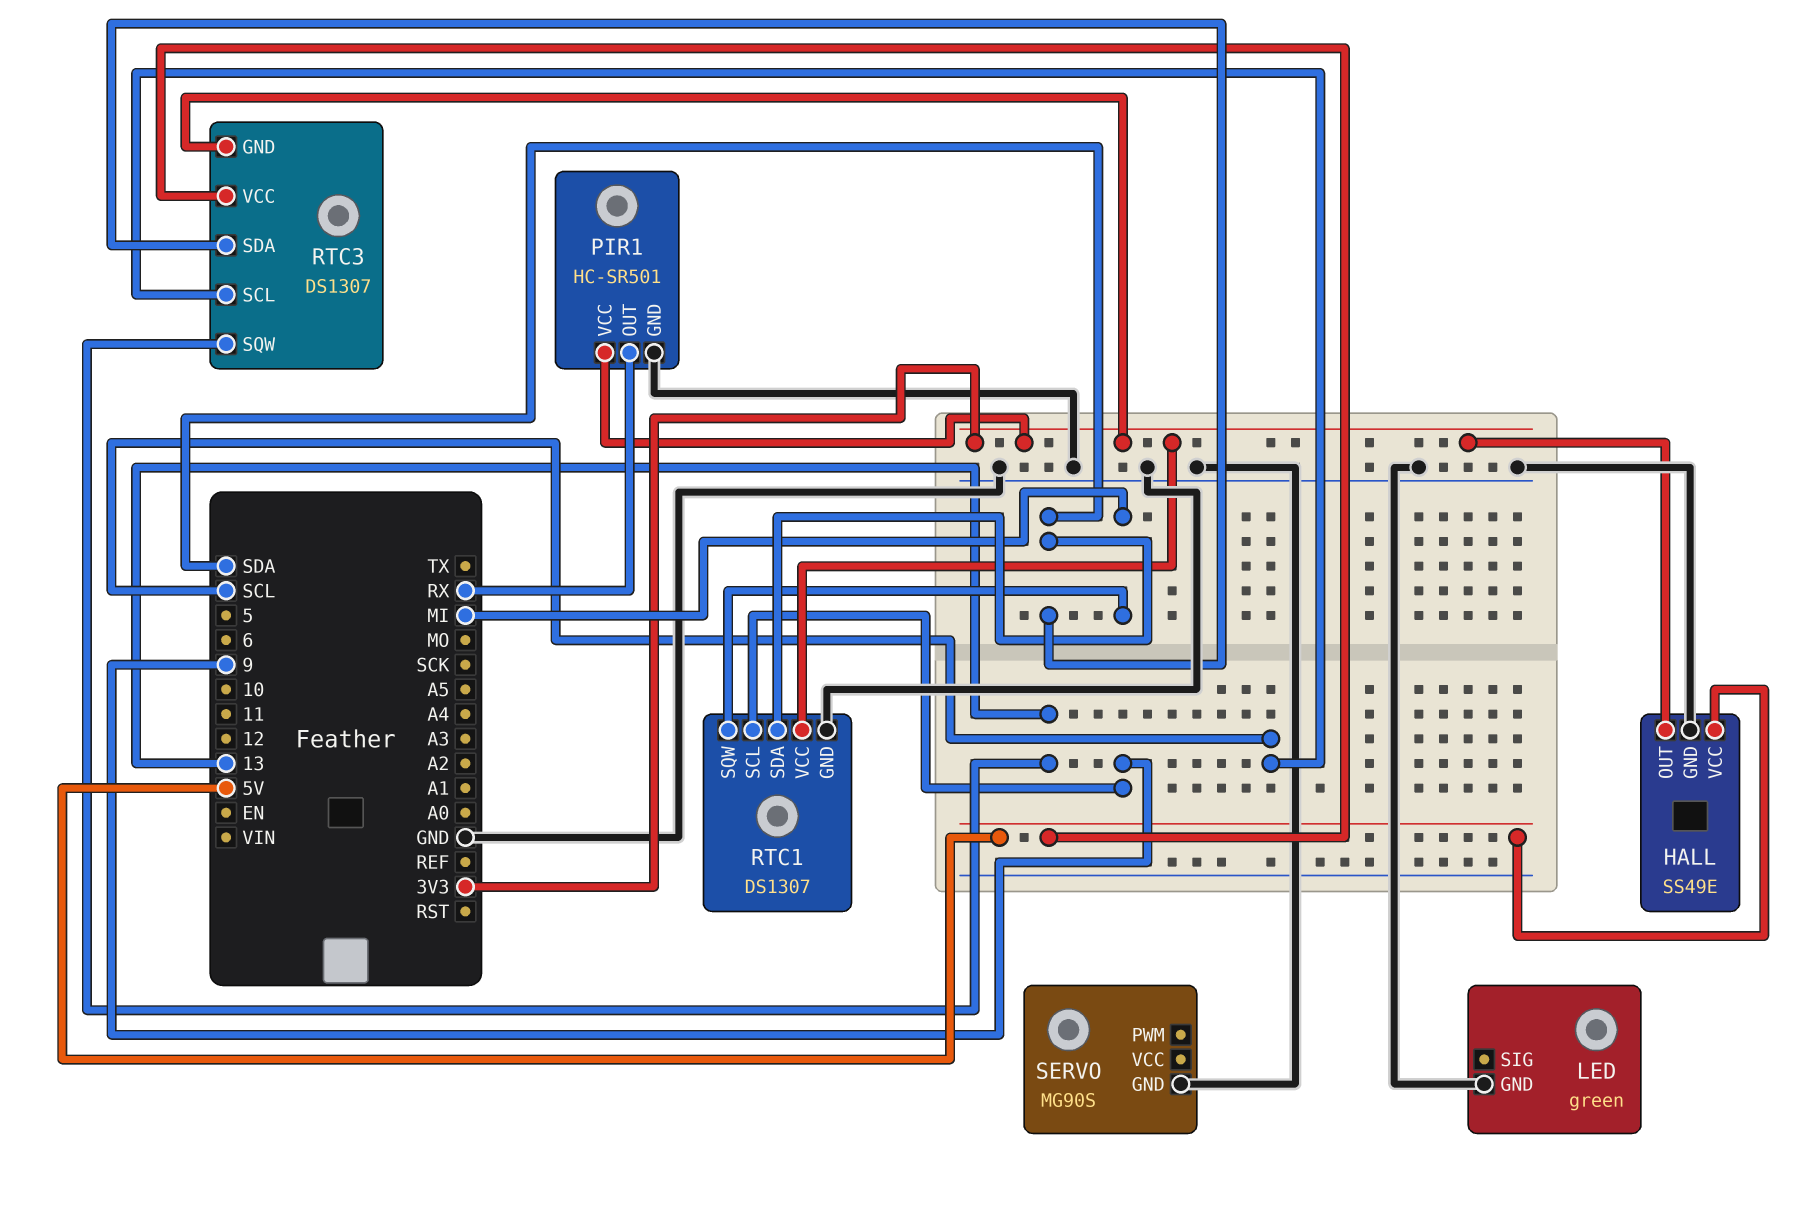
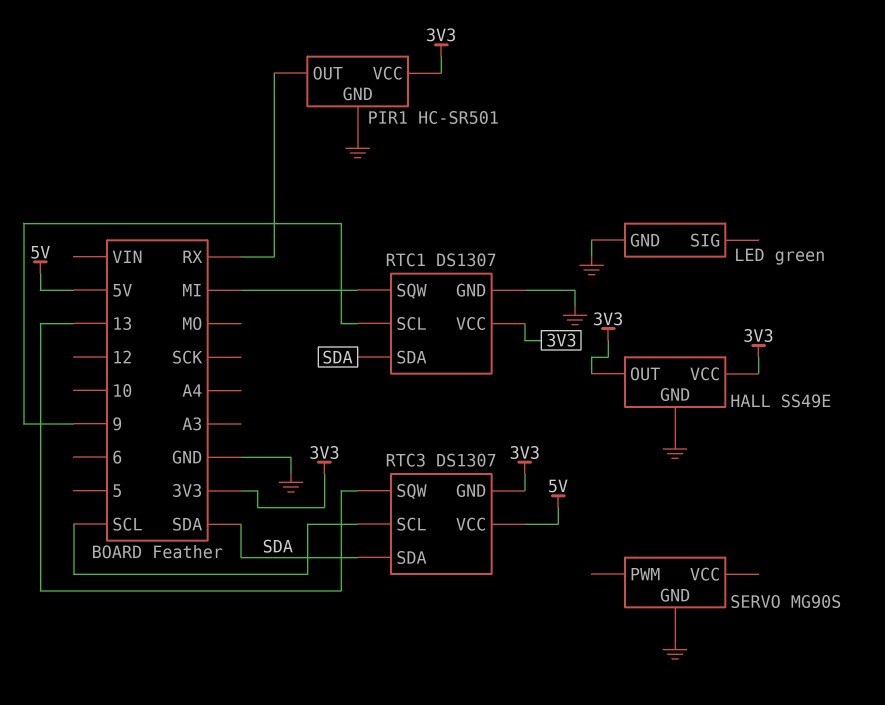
HALL pin VCC: 5V -> 3V3

